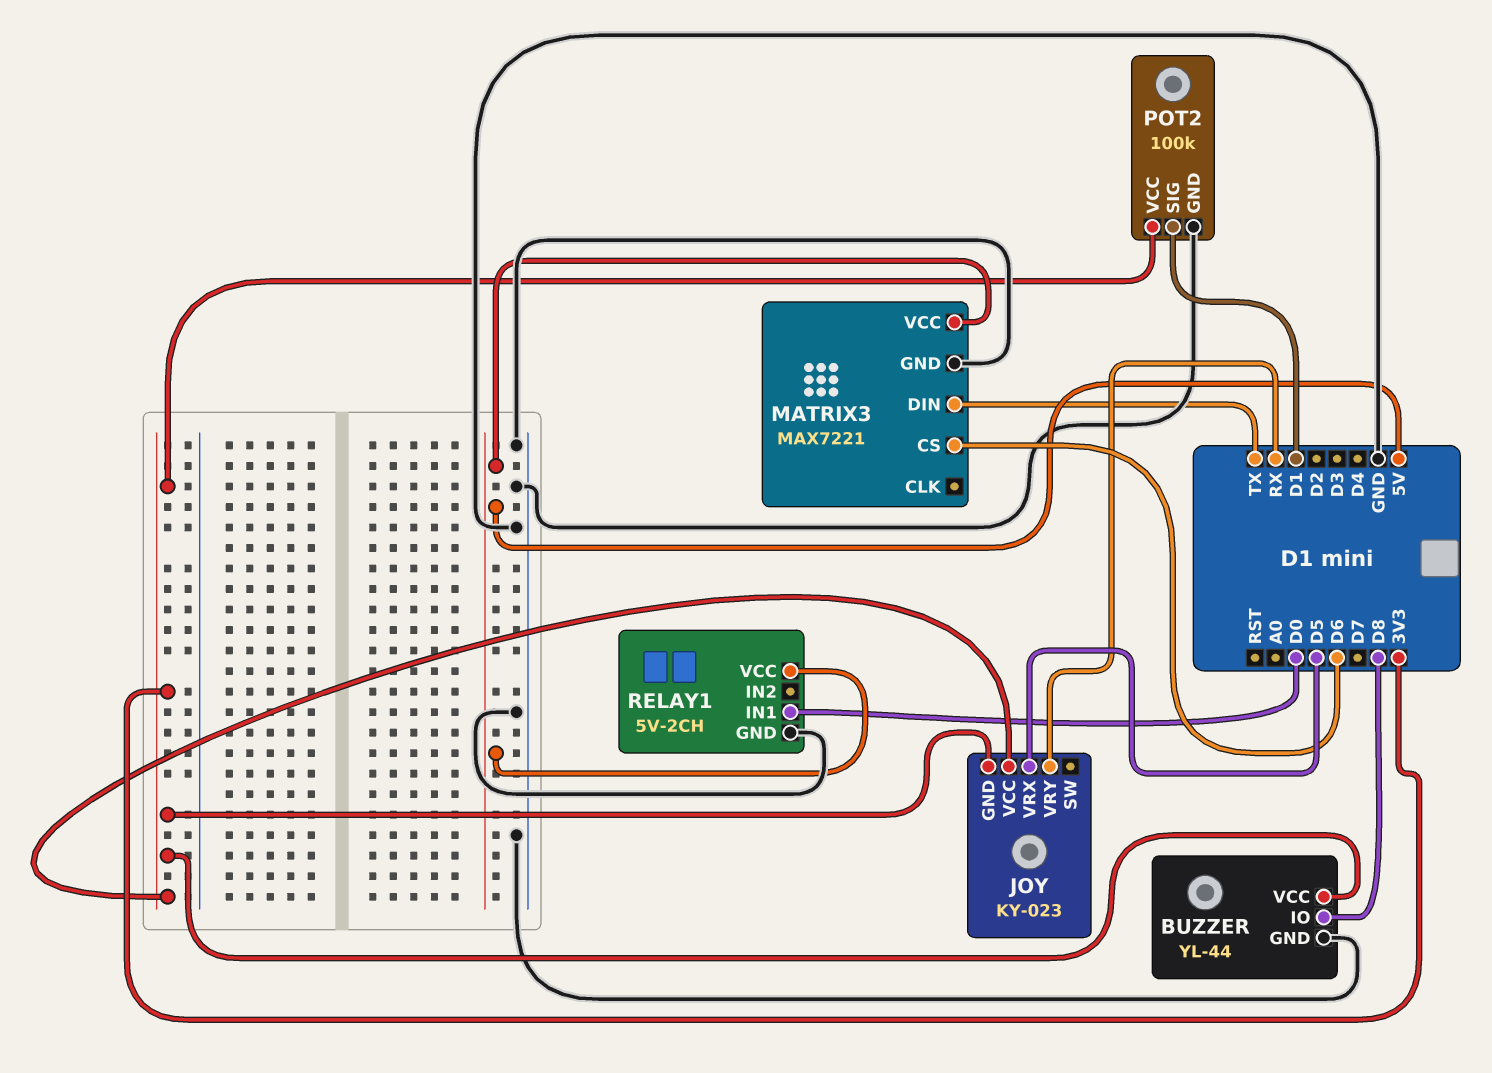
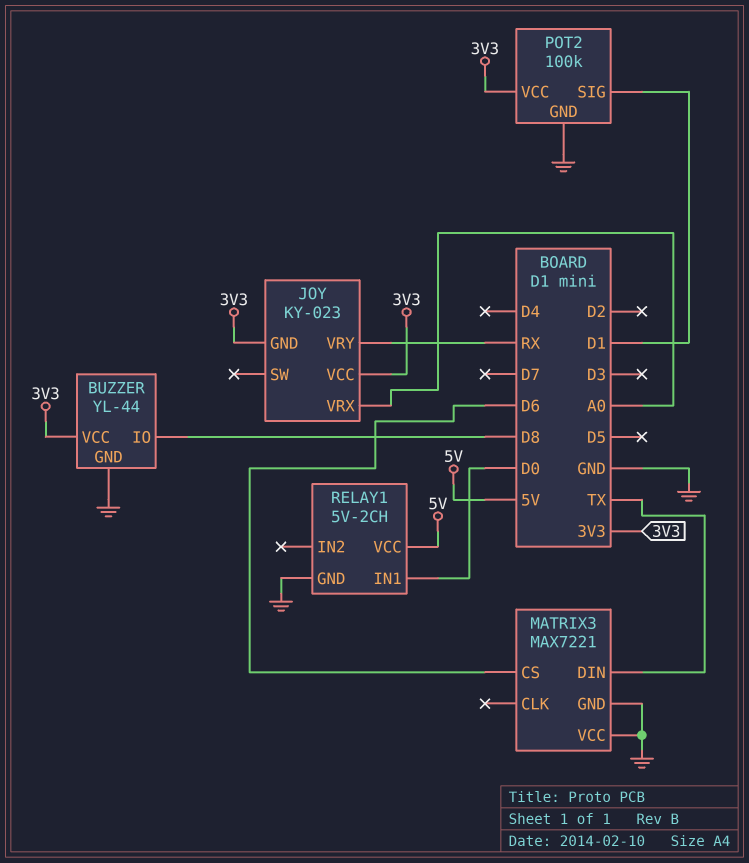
JOY pin VRX: D5 -> A0
MATRIX3 pin VCC: 5V -> GND

